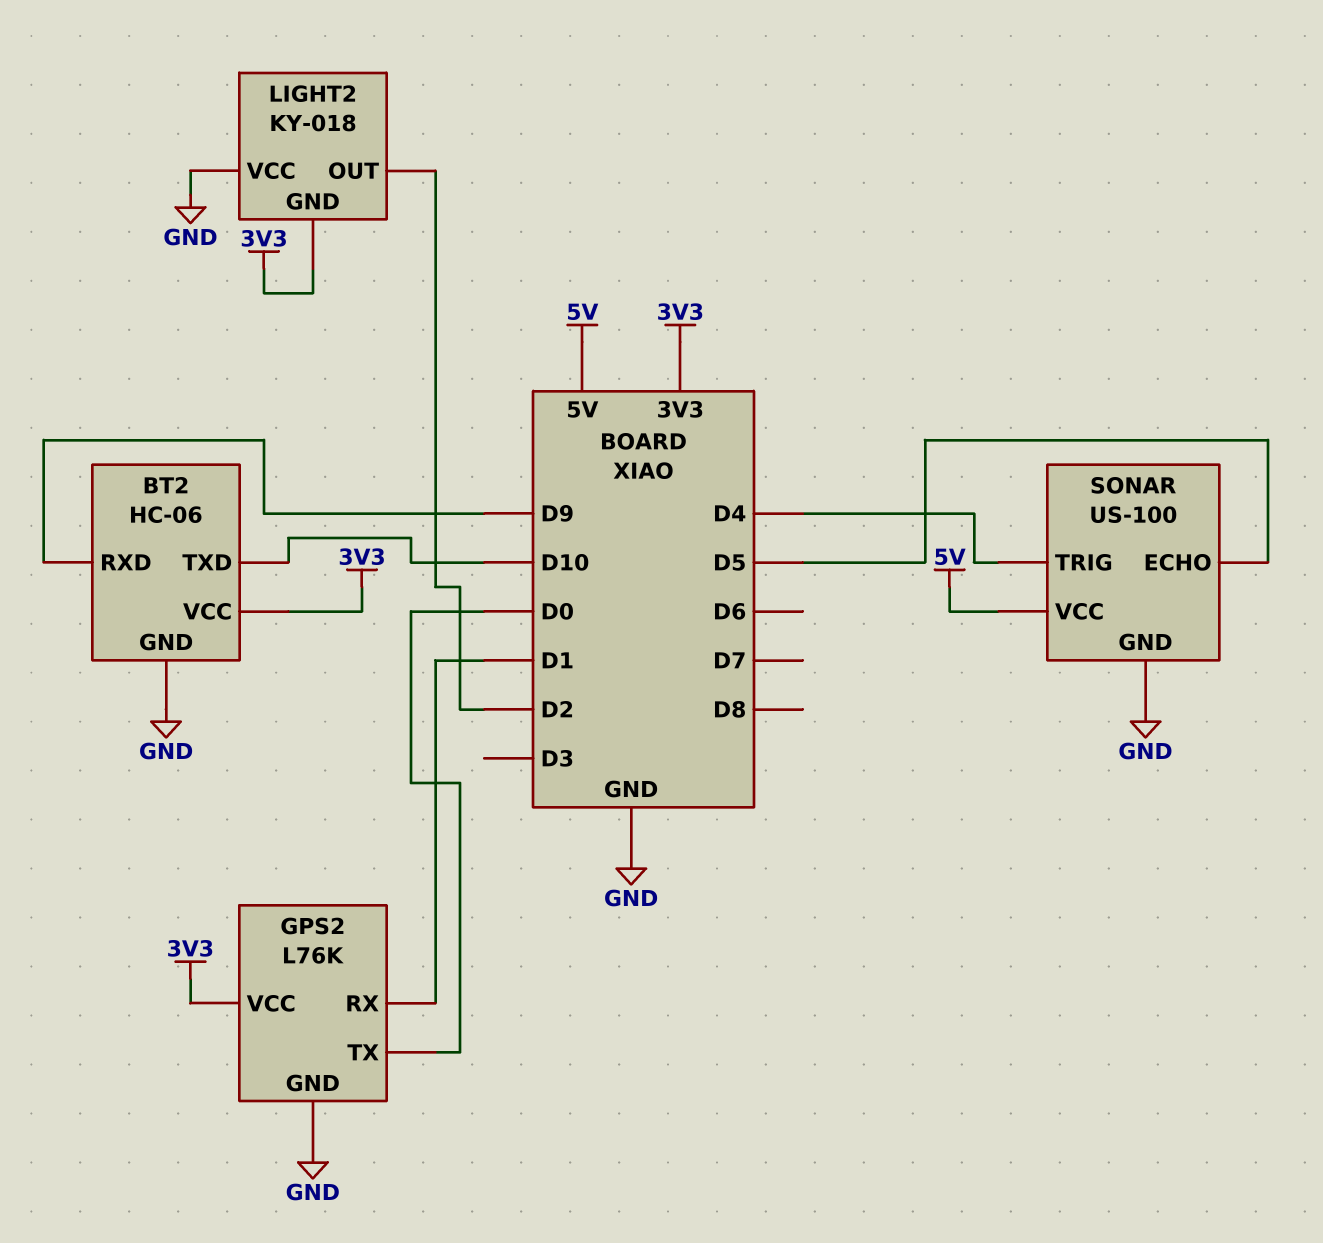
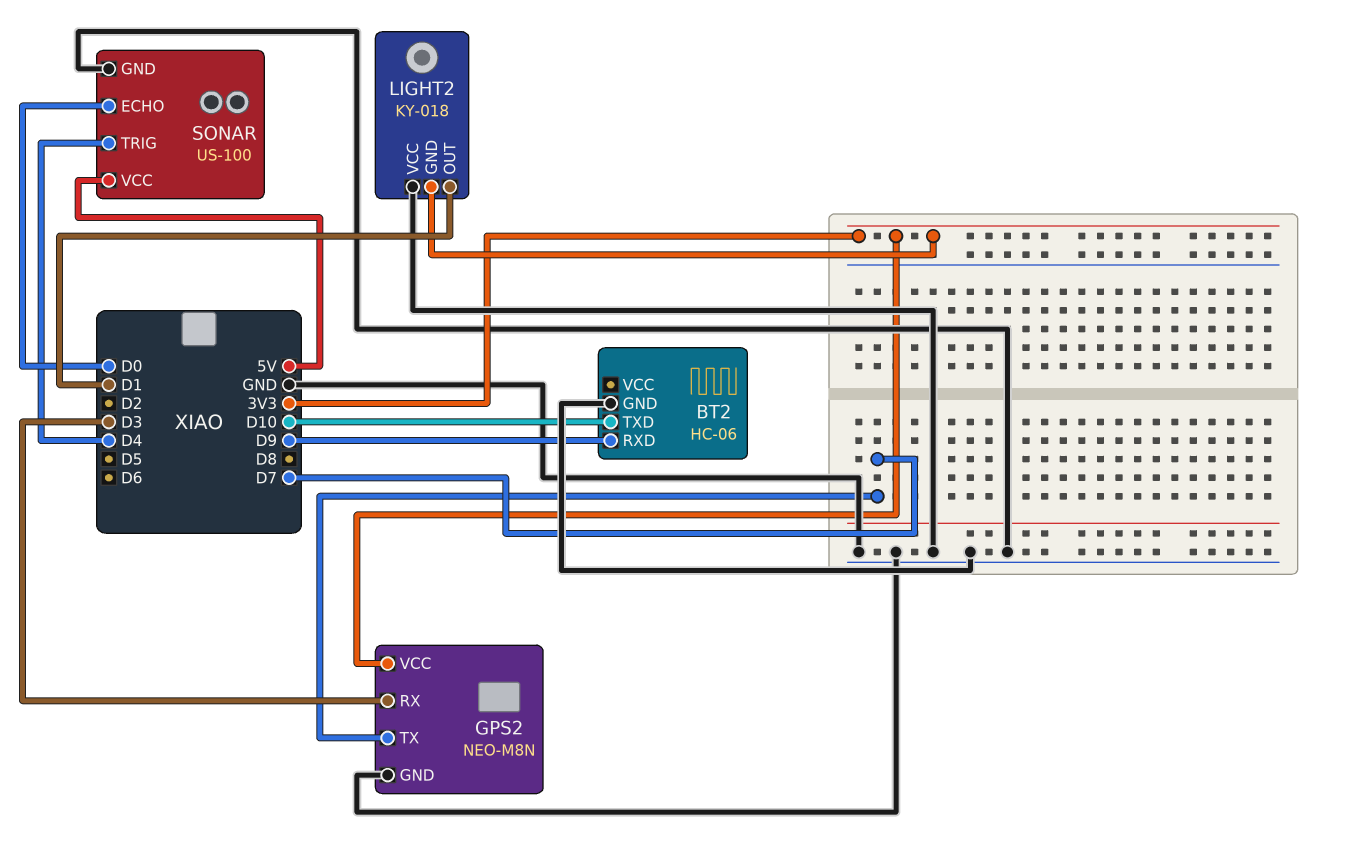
BT2 pin VCC: 3V3 -> none
GPS2: L76K -> NEO-M8N
GPS2 pin RX: D1 -> D3
GPS2 pin TX: D0 -> D7
LIGHT2 pin OUT: D2 -> D1
SONAR pin ECHO: D5 -> D0

